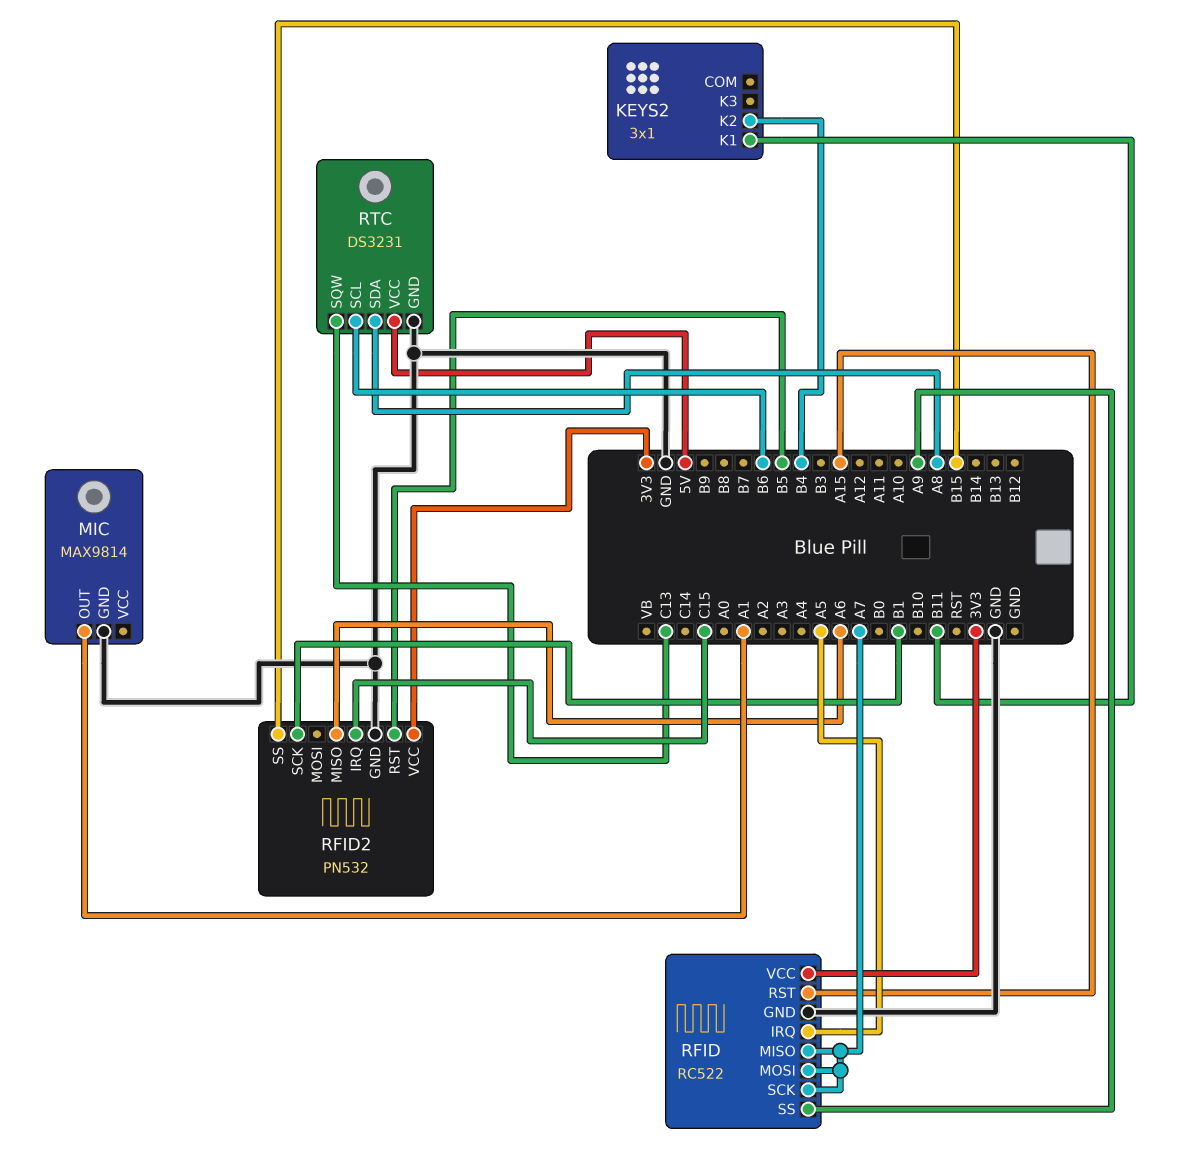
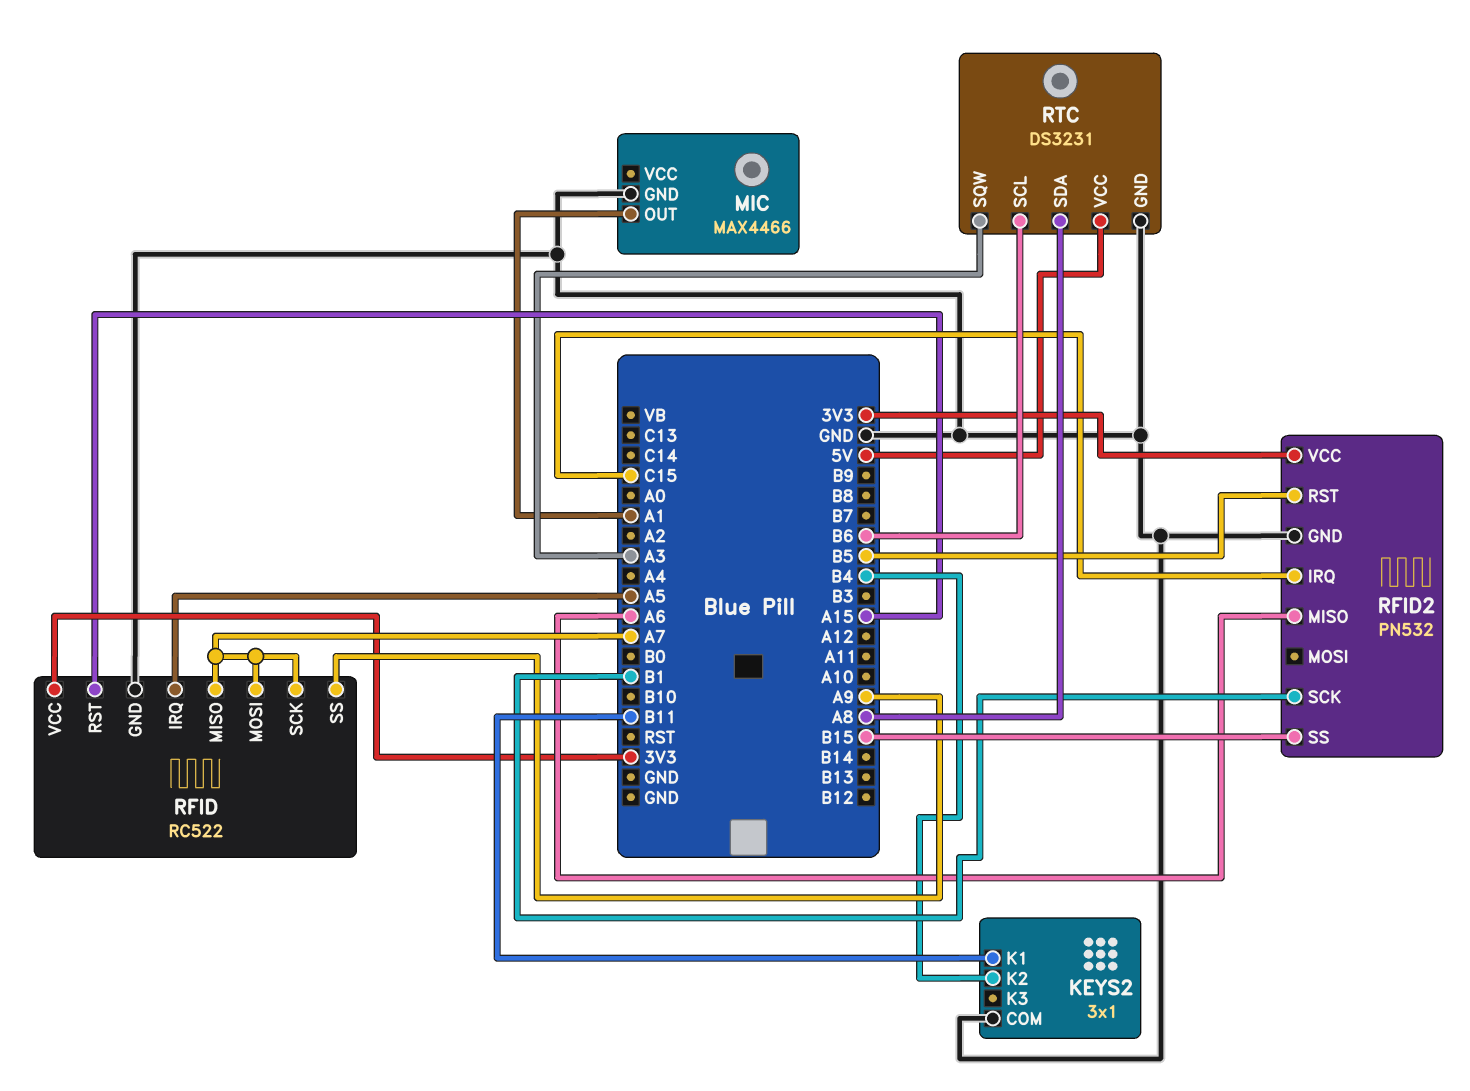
KEYS2 pin COM: none -> GND
MIC: MAX9814 -> MAX4466
RTC pin SQW: C13 -> A3

